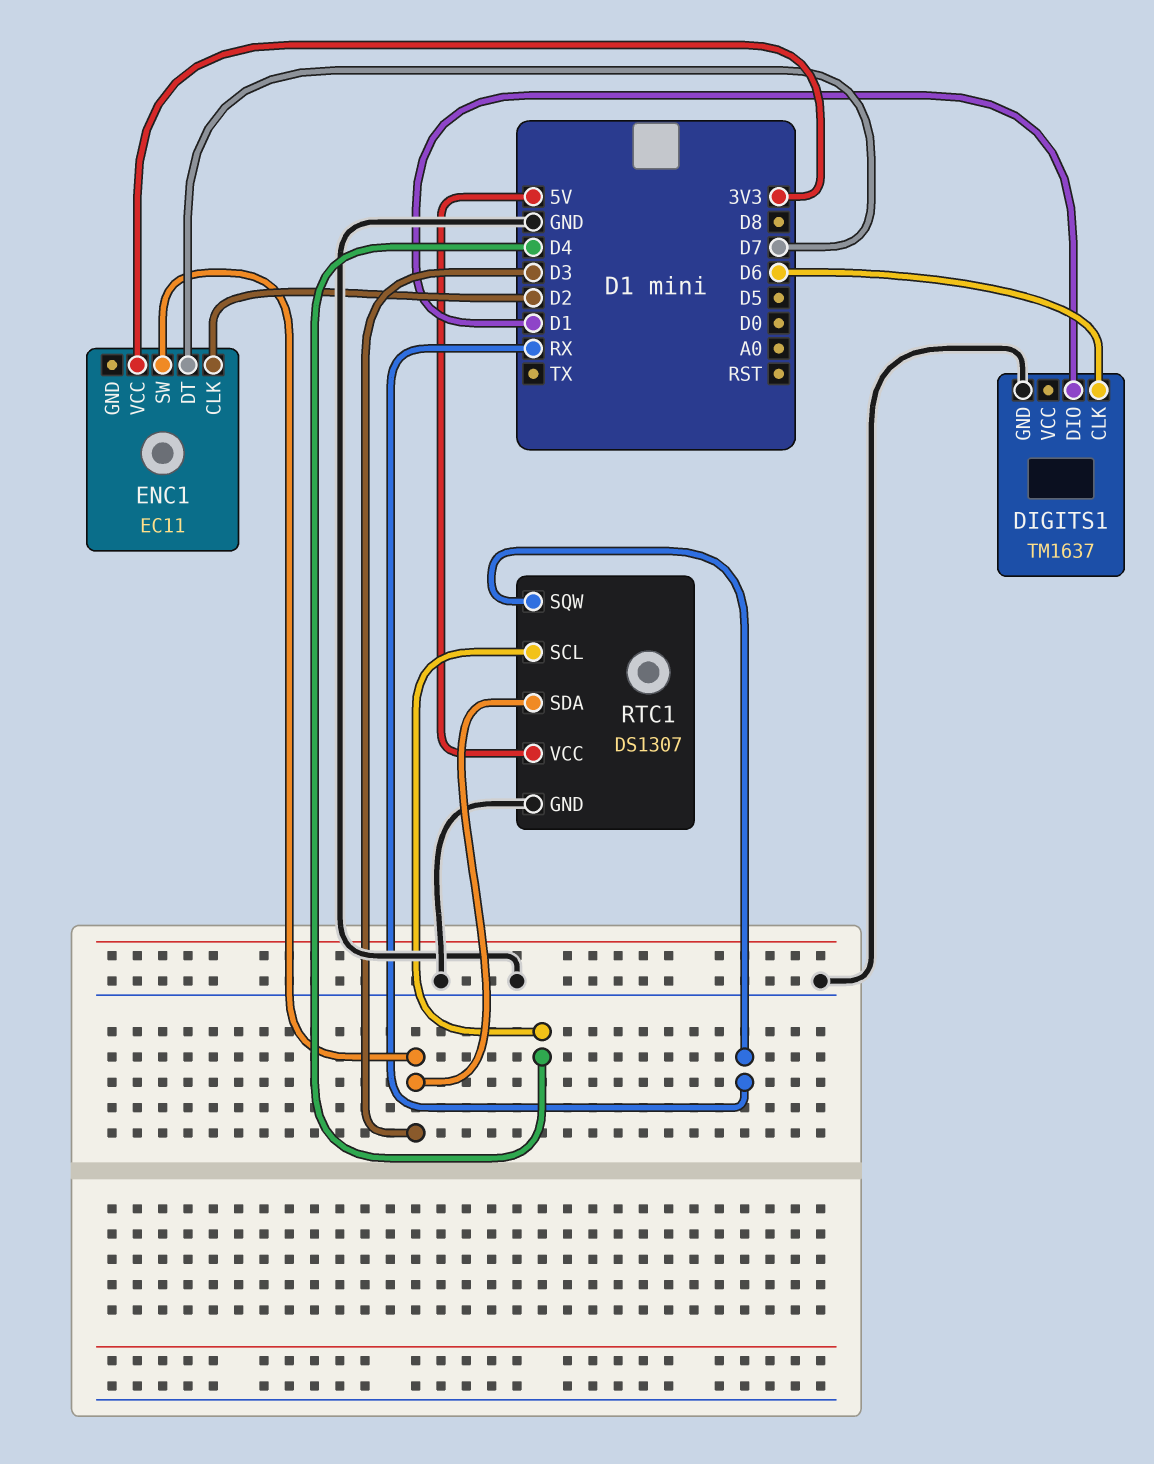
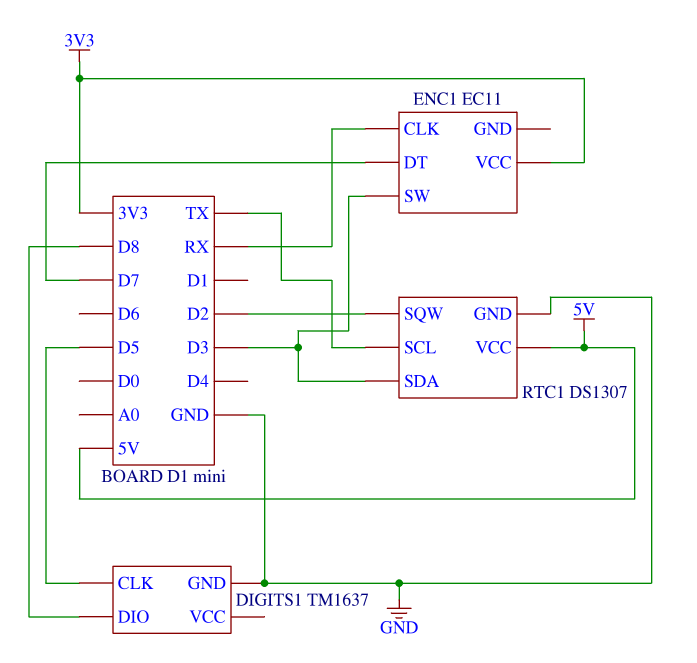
DIGITS1 pin CLK: D6 -> D5
DIGITS1 pin DIO: D1 -> D8
ENC1 pin CLK: D2 -> RX
RTC1 pin SCL: D4 -> TX
RTC1 pin SQW: RX -> D2

